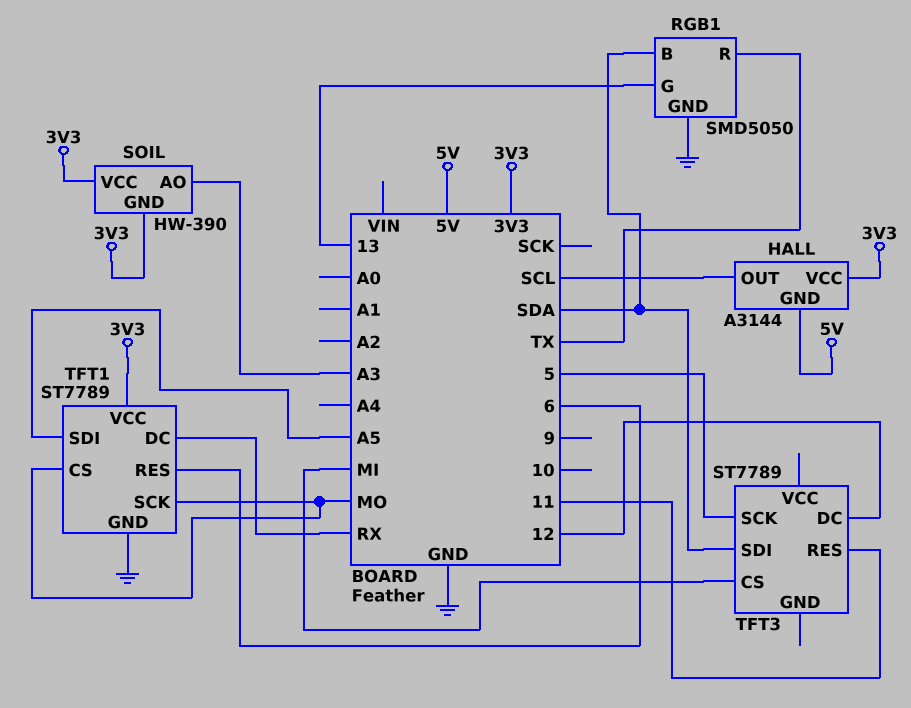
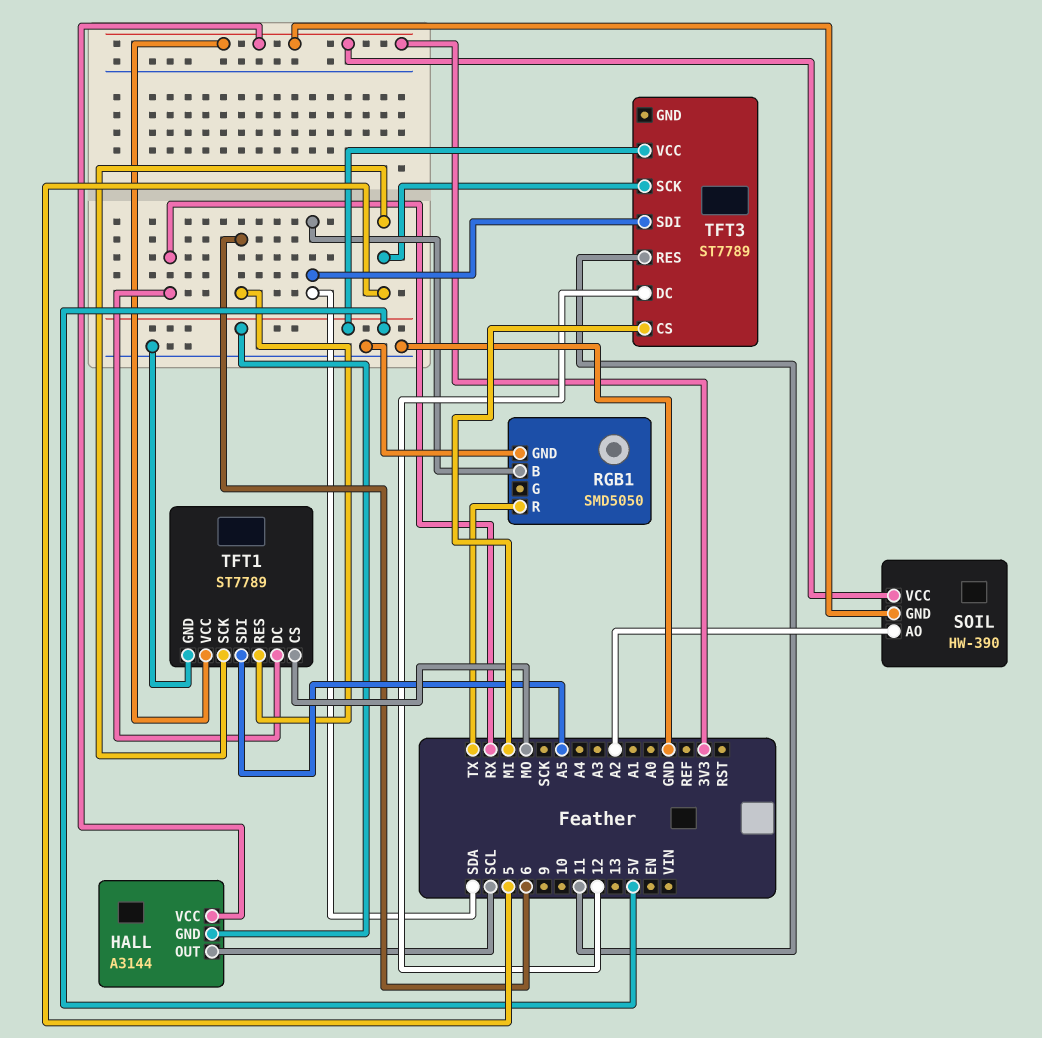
RGB1 pin G: 13 -> none
SOIL pin AO: A3 -> A2
TFT1 pin SCK: MO -> 5
TFT3 pin VCC: none -> 5V

